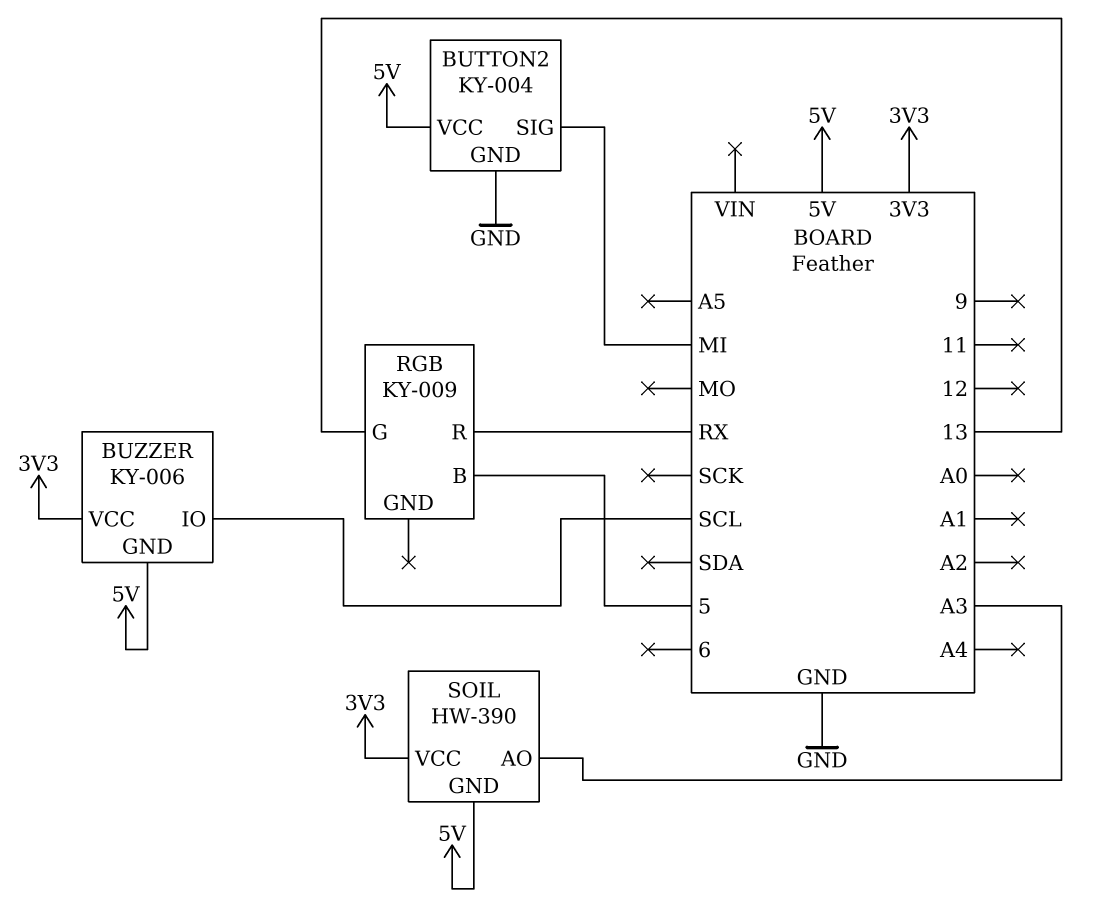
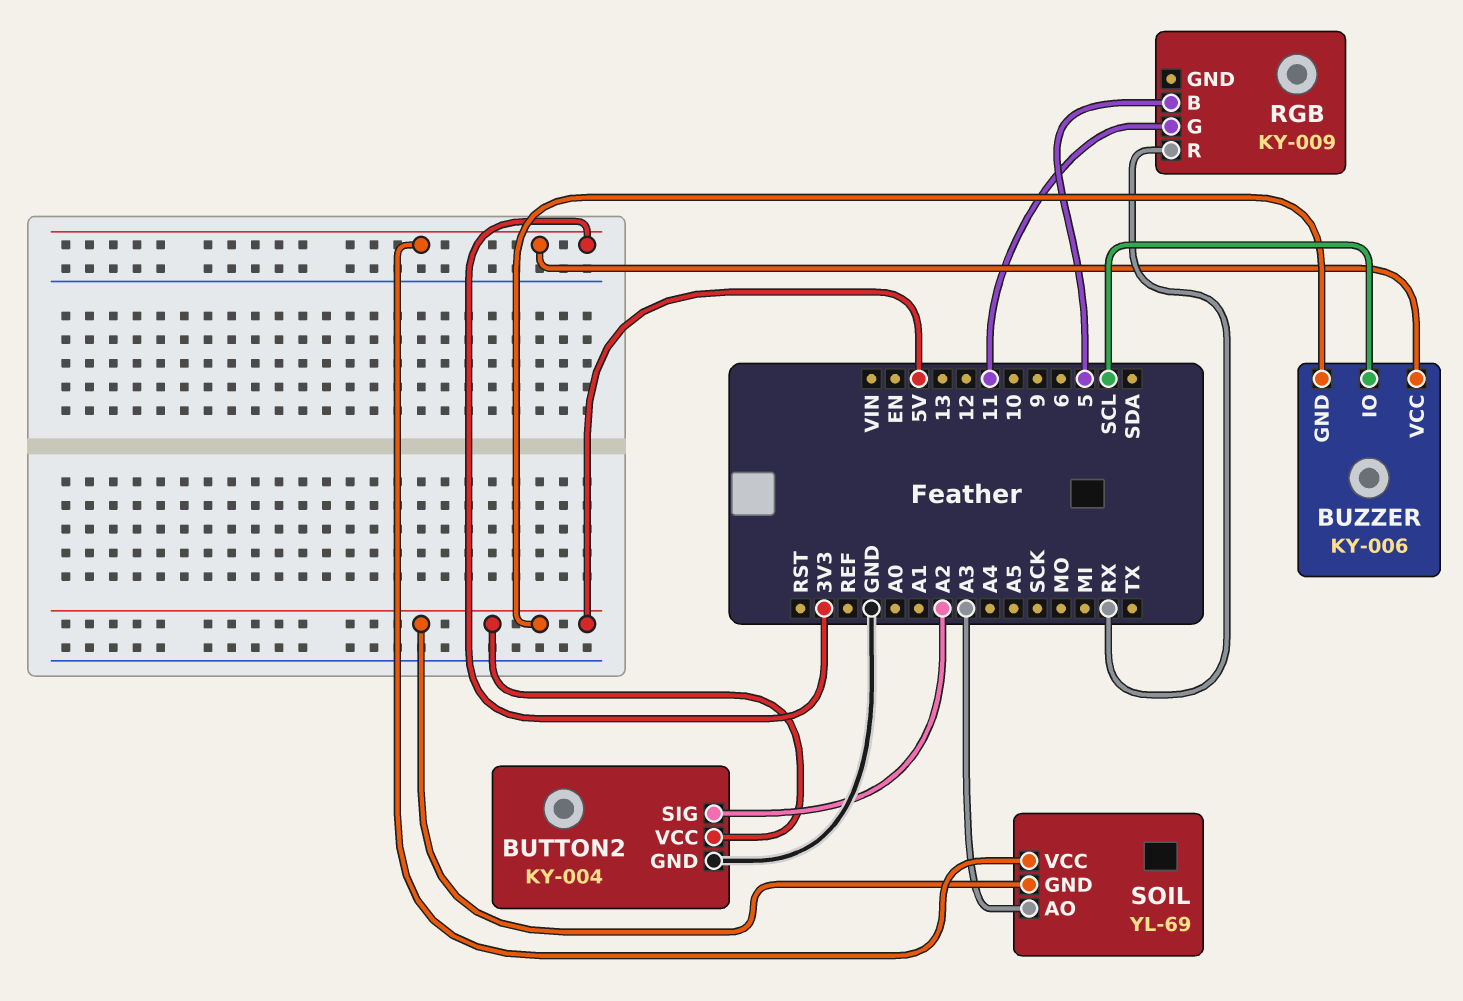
BUTTON2 pin SIG: MI -> A2
RGB pin G: 13 -> 11
SOIL: HW-390 -> YL-69

